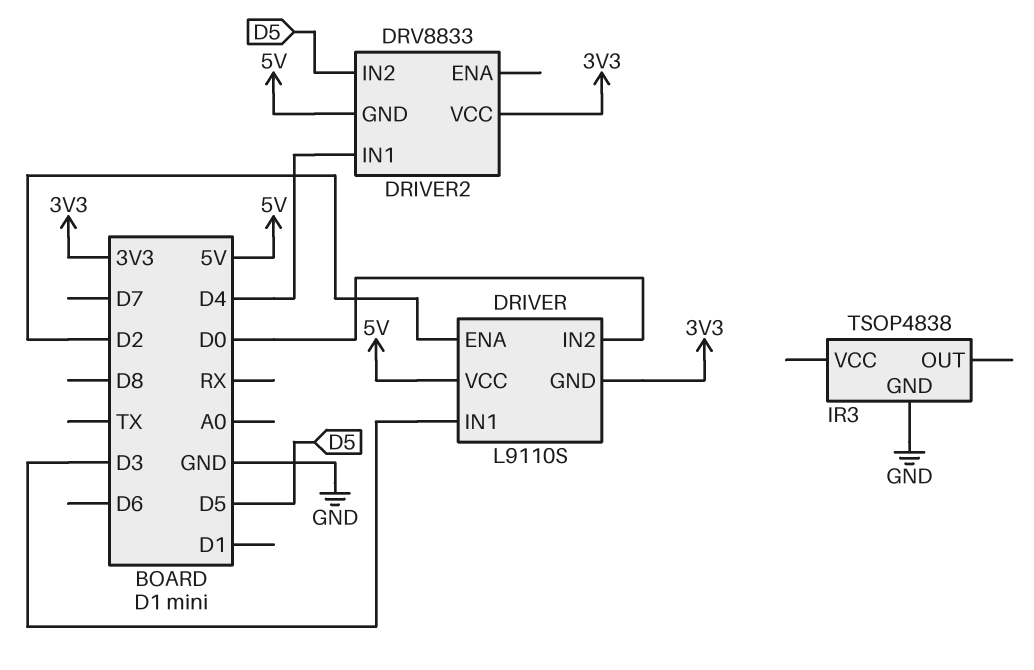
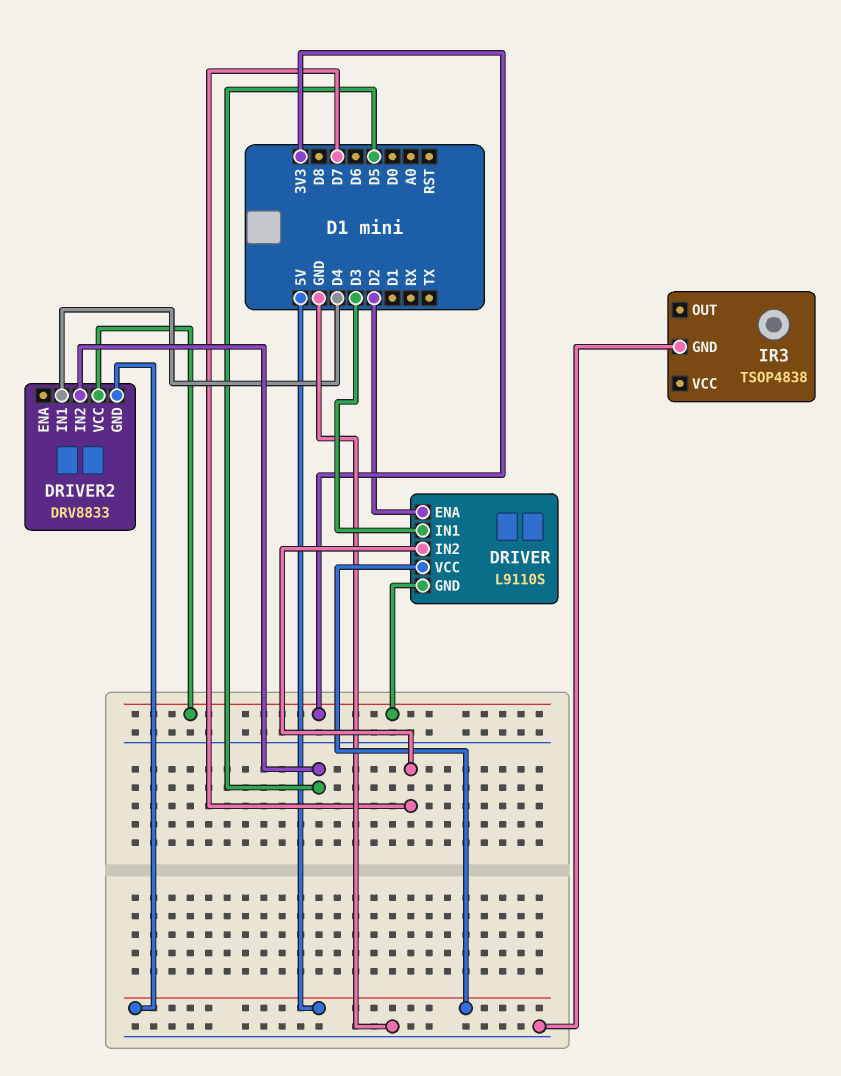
DRIVER pin IN2: D0 -> D7

